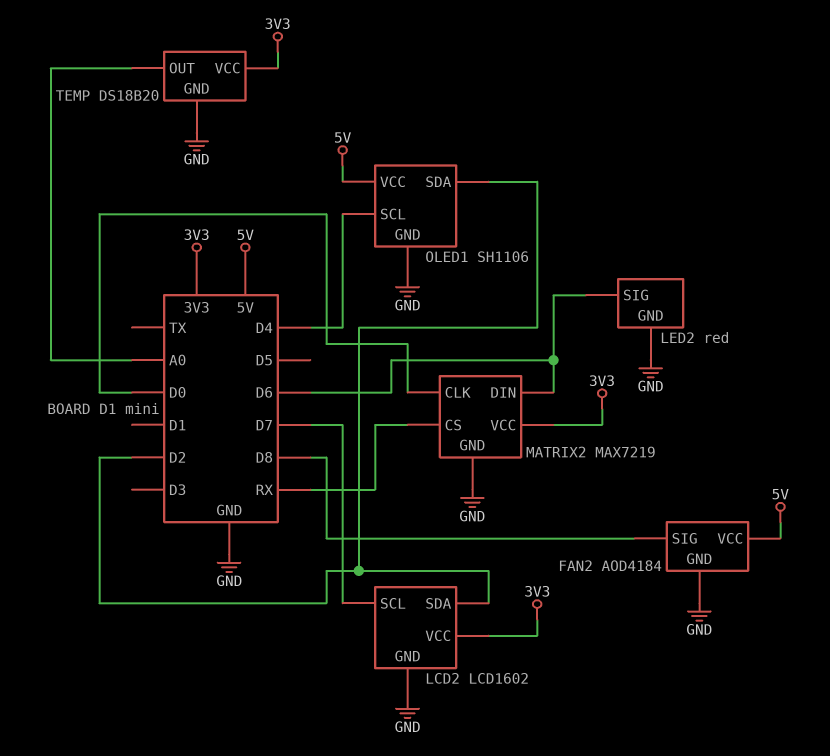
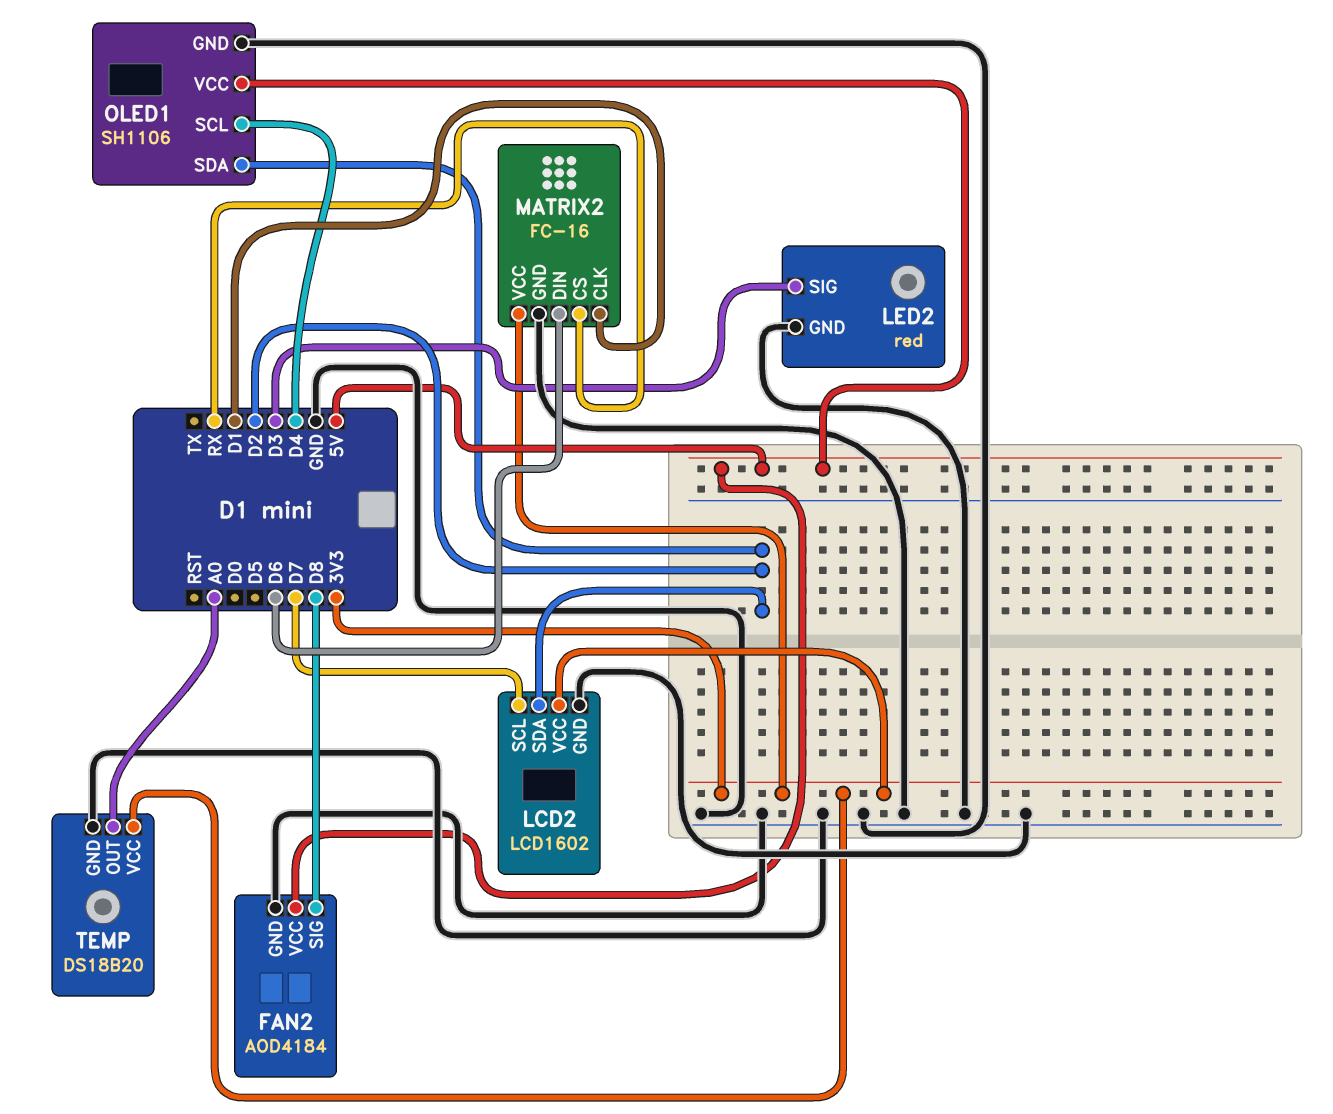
LED2 pin SIG: D6 -> D3
MATRIX2: MAX7219 -> FC-16
MATRIX2 pin CLK: D0 -> D1

